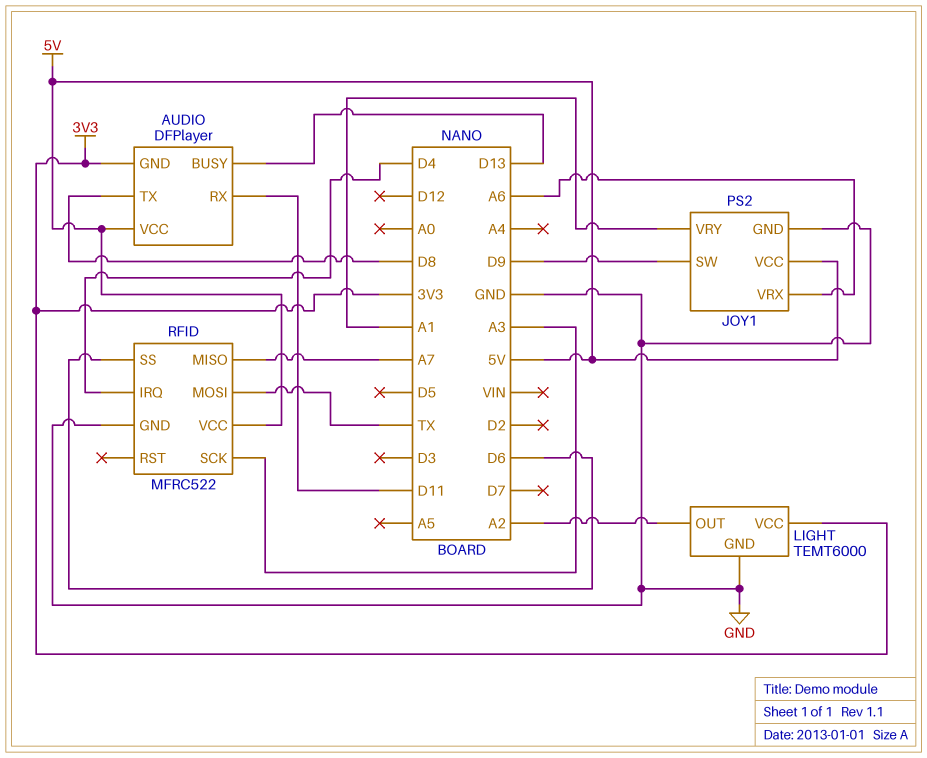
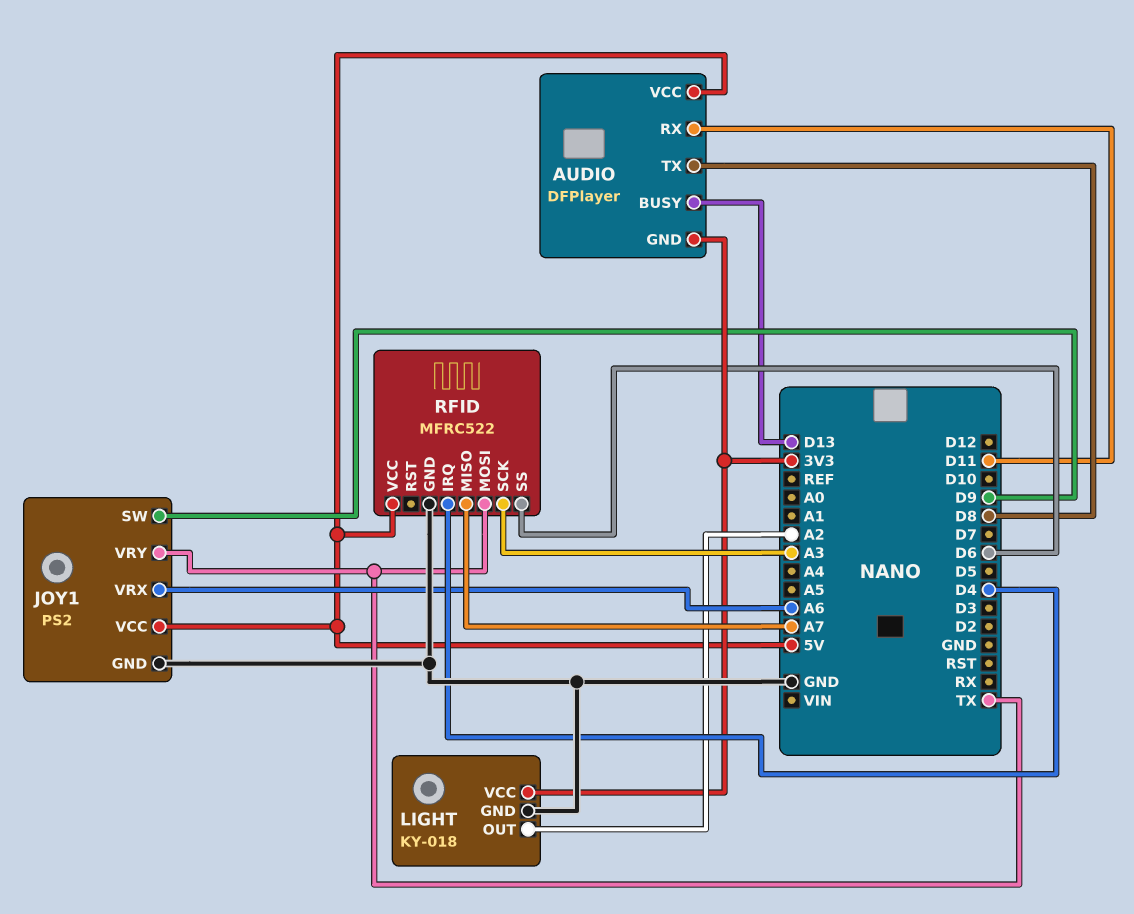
JOY1 pin VRY: A1 -> TX
LIGHT: TEMT6000 -> KY-018

